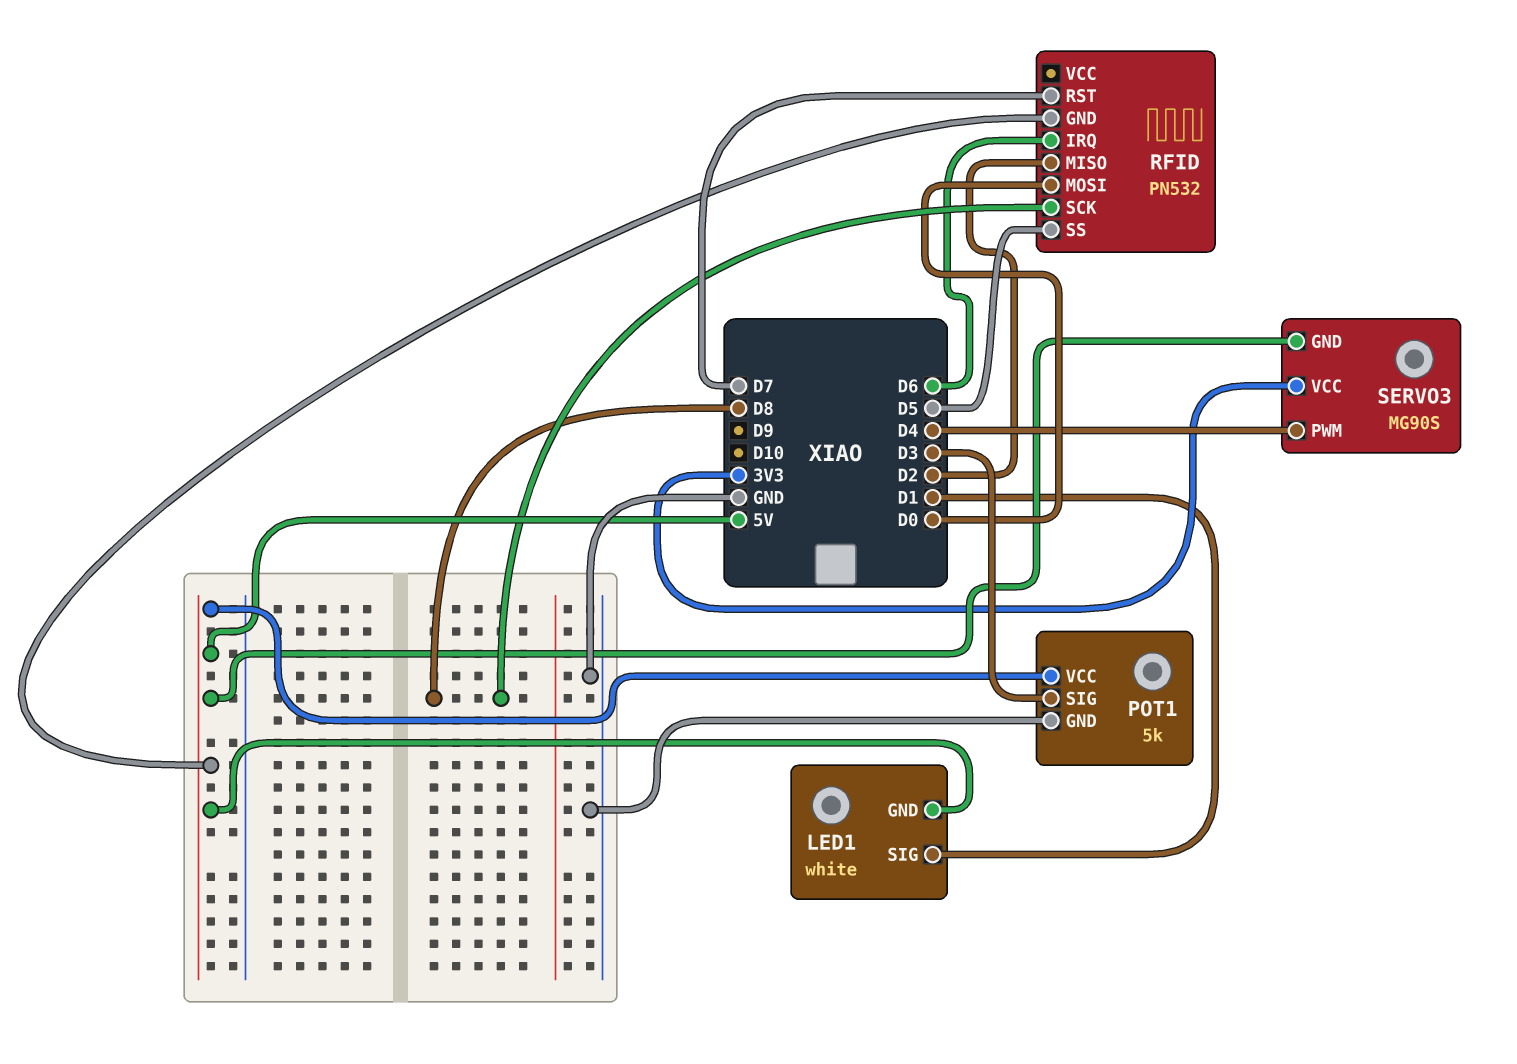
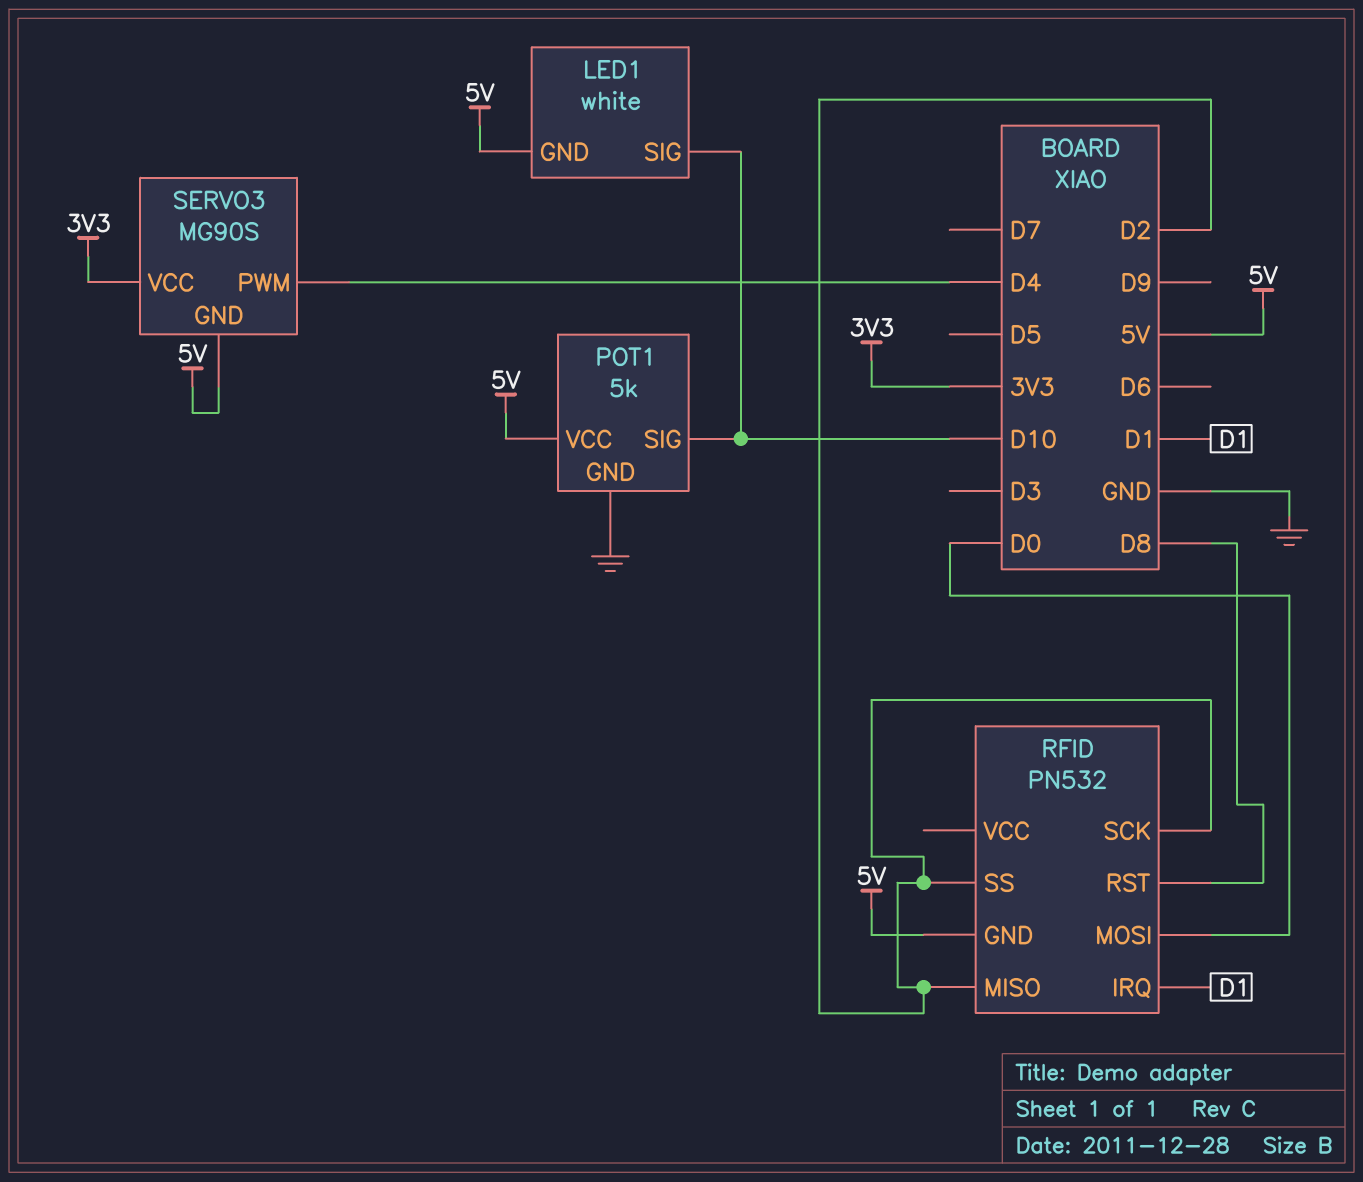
LED1 pin SIG: D1 -> D10
POT1 pin SIG: D3 -> D10
RFID pin IRQ: D6 -> D1
RFID pin RST: D7 -> D8
RFID pin SCK: D8 -> D2
RFID pin SS: D5 -> D2

